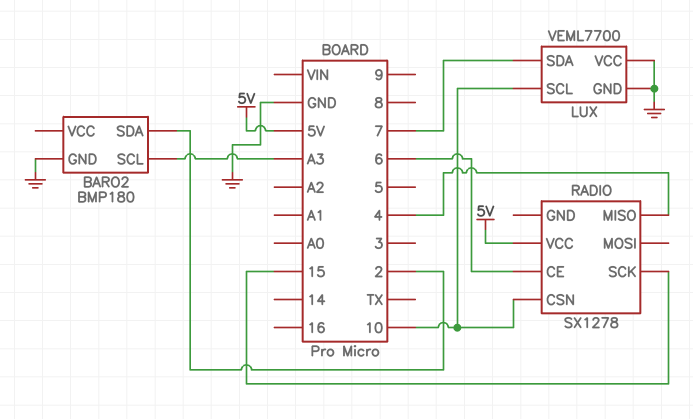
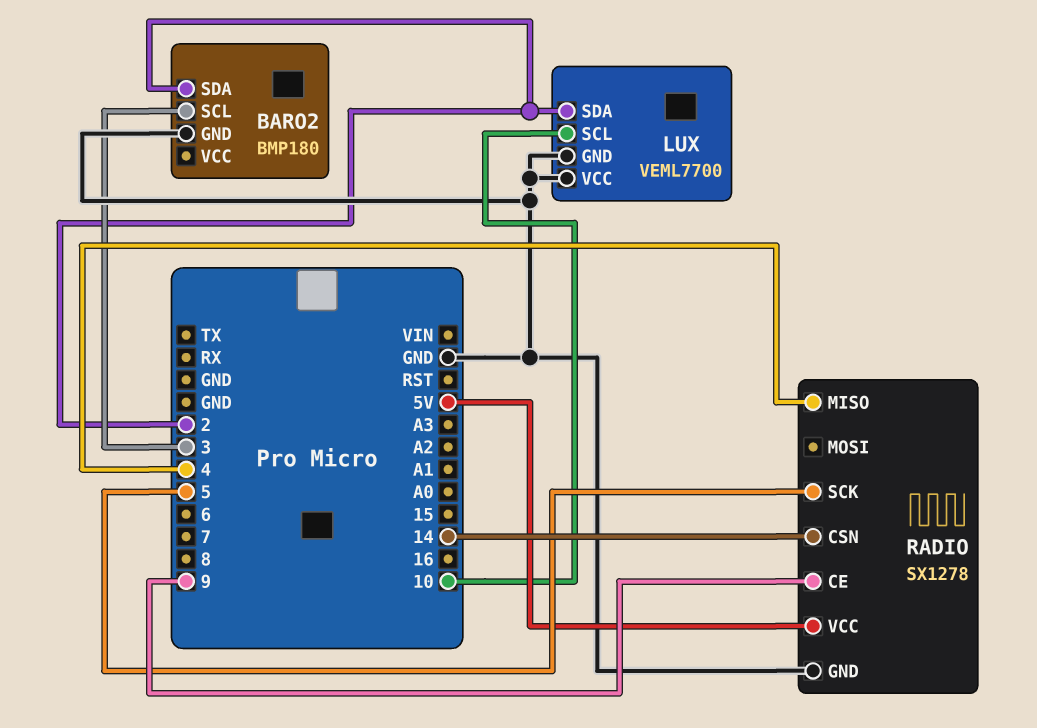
BARO2 pin SCL: A3 -> 3
LUX pin SDA: 7 -> 2
RADIO pin CE: 6 -> 9
RADIO pin CSN: 10 -> 14
RADIO pin GND: none -> GND
RADIO pin SCK: 15 -> 5

